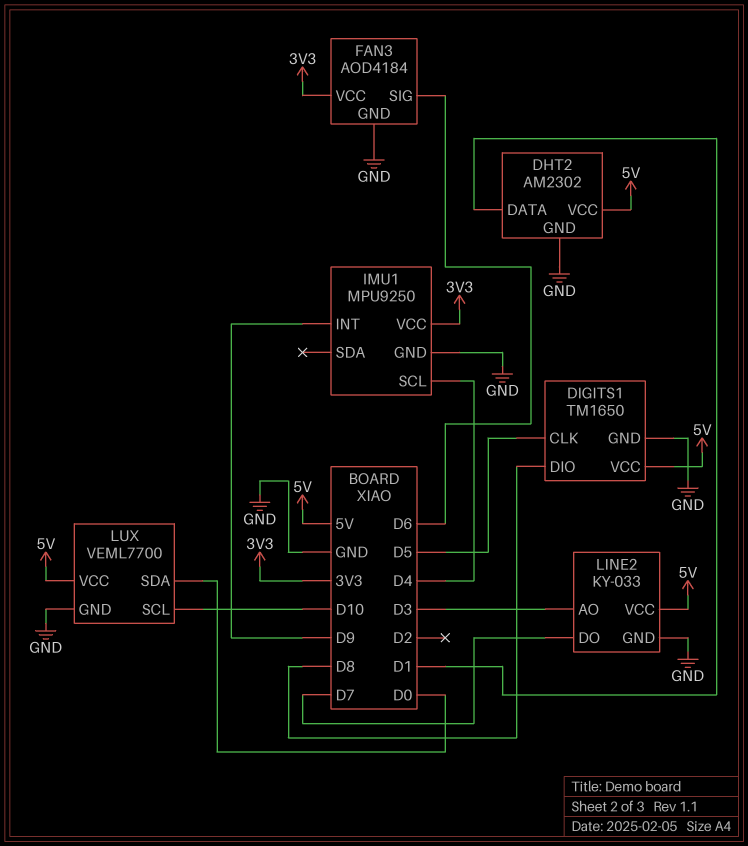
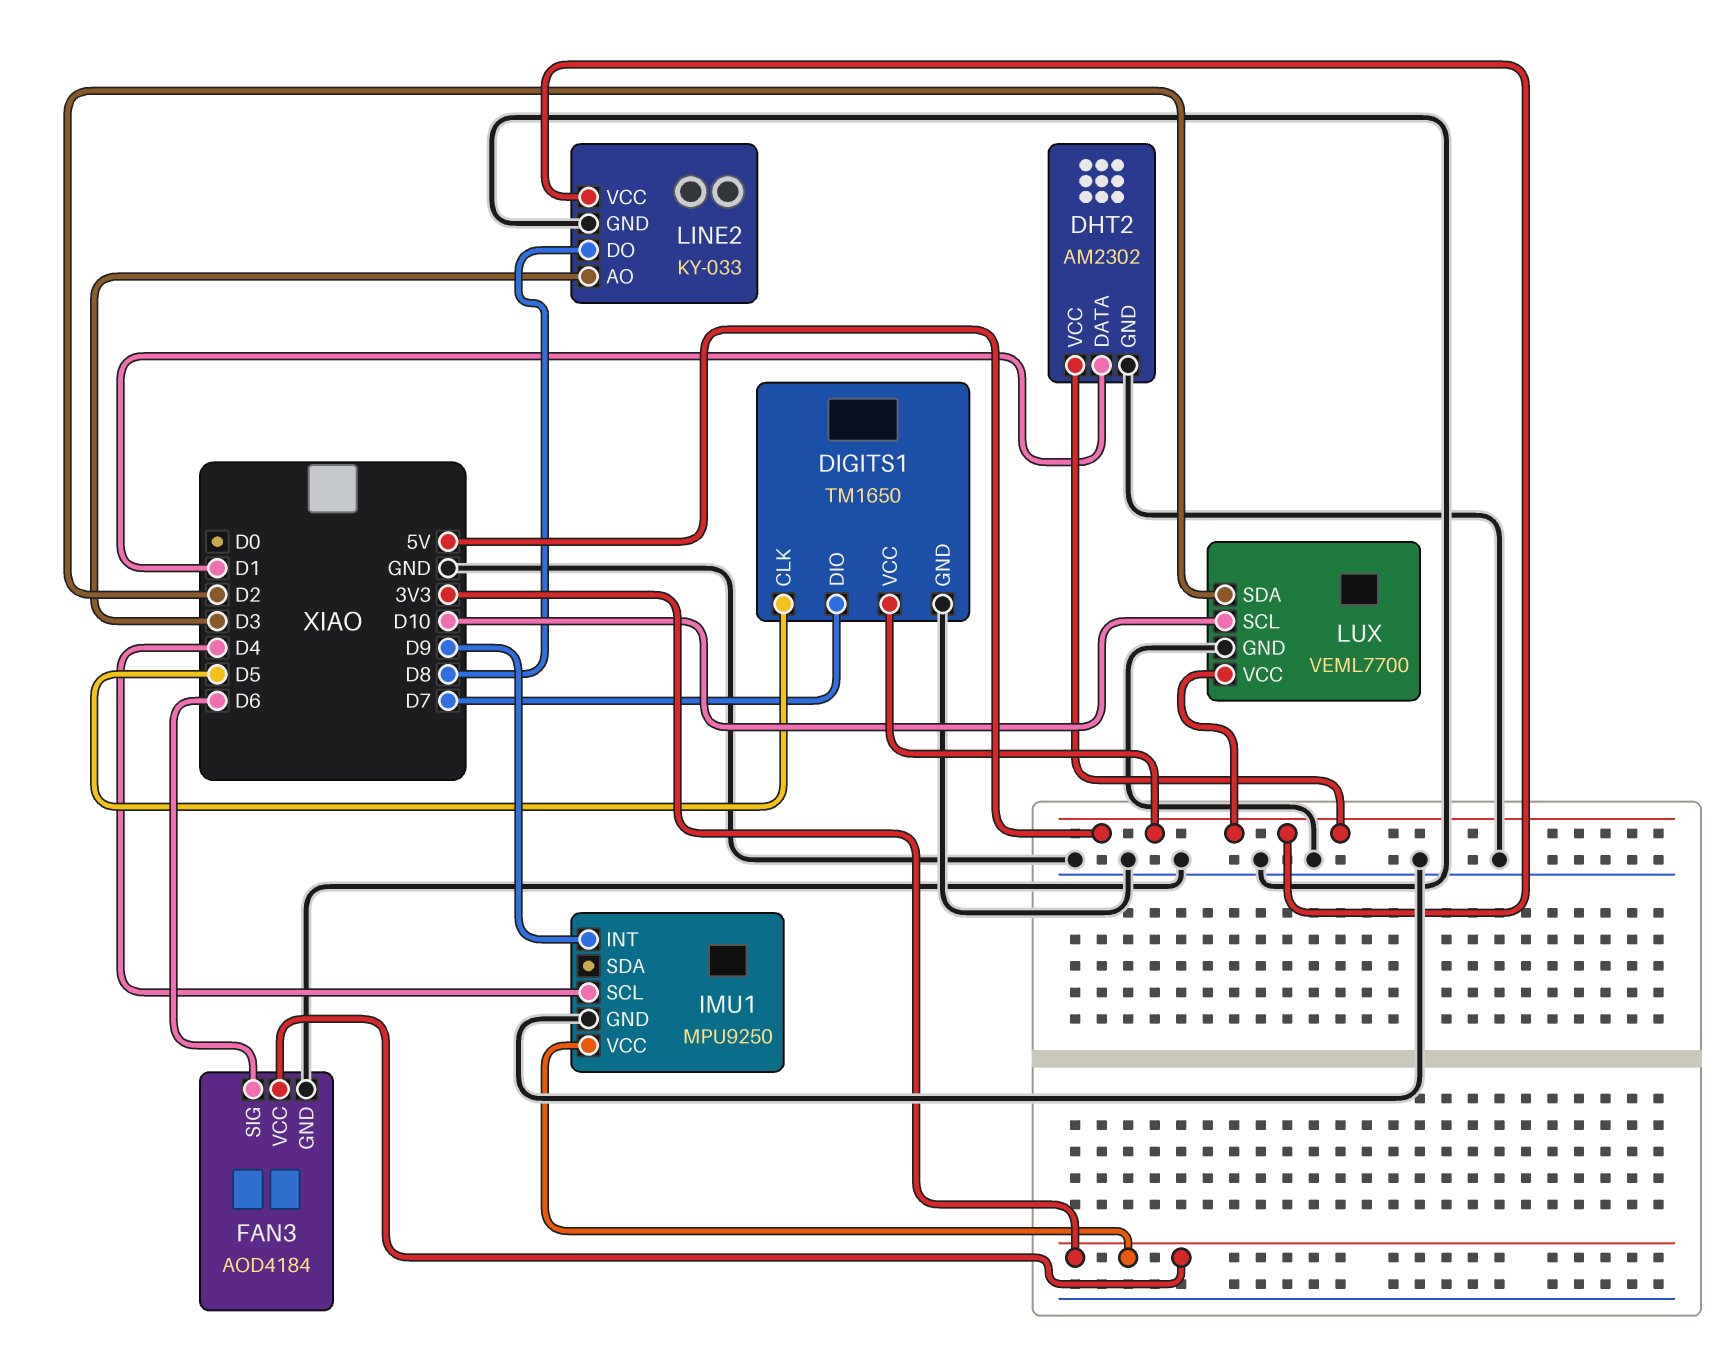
DIGITS1 pin DIO: D8 -> D7
LINE2 pin DO: D7 -> D8
LUX pin SDA: D0 -> D2

